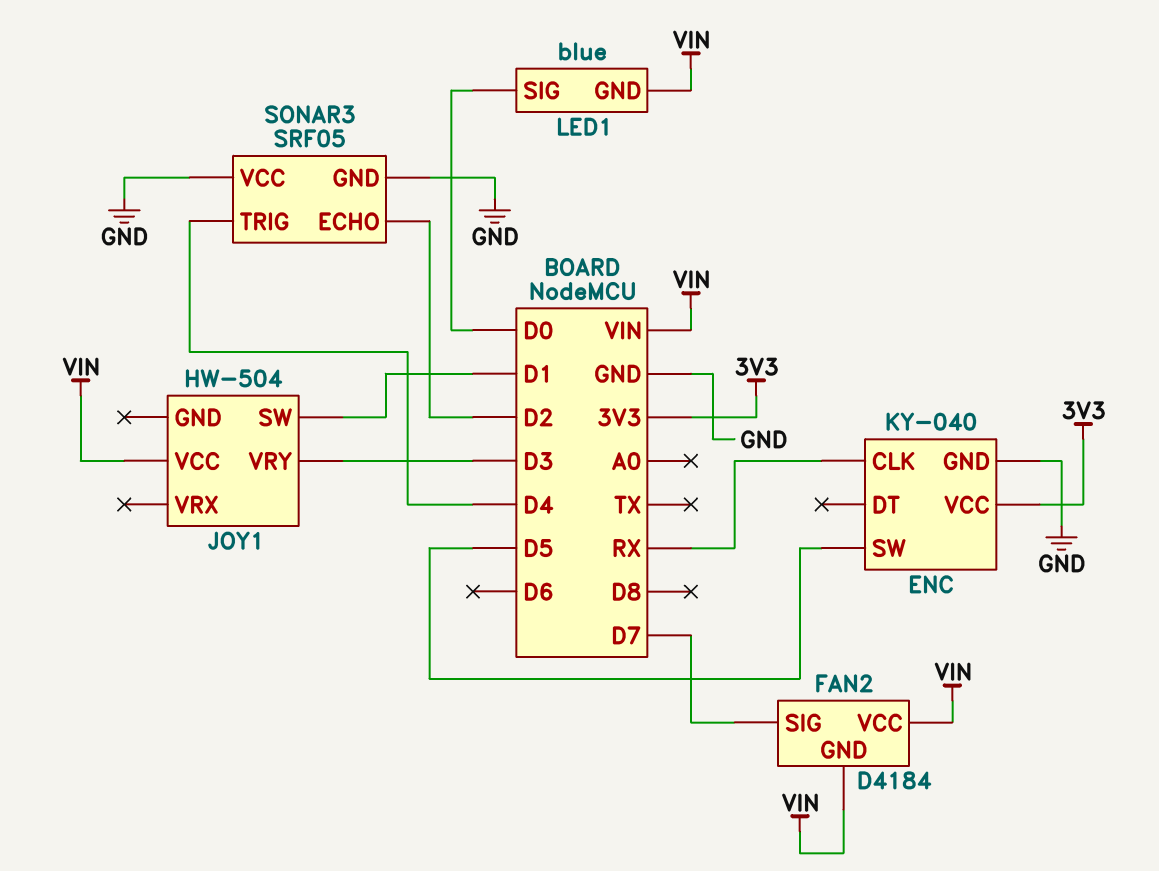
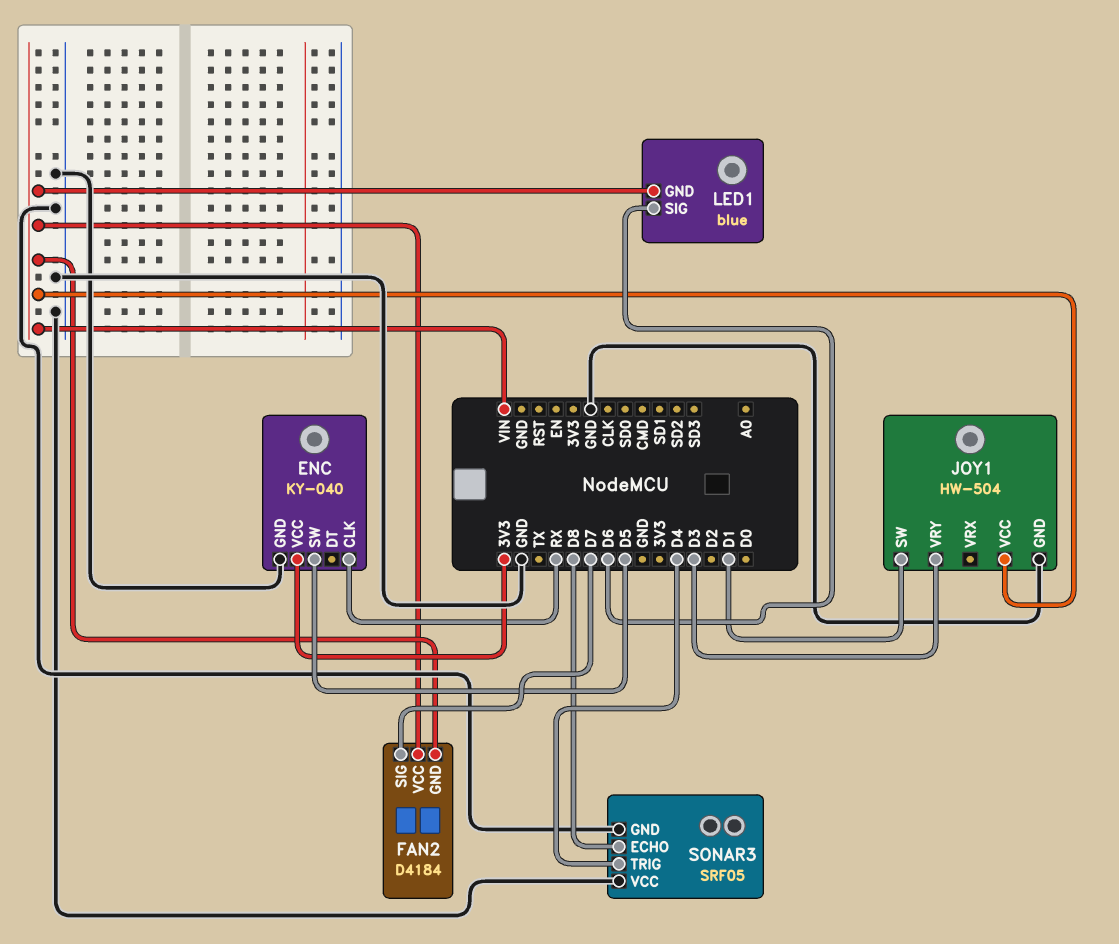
JOY1 pin GND: none -> GND
LED1 pin SIG: D0 -> D6
SONAR3 pin ECHO: D2 -> D8

